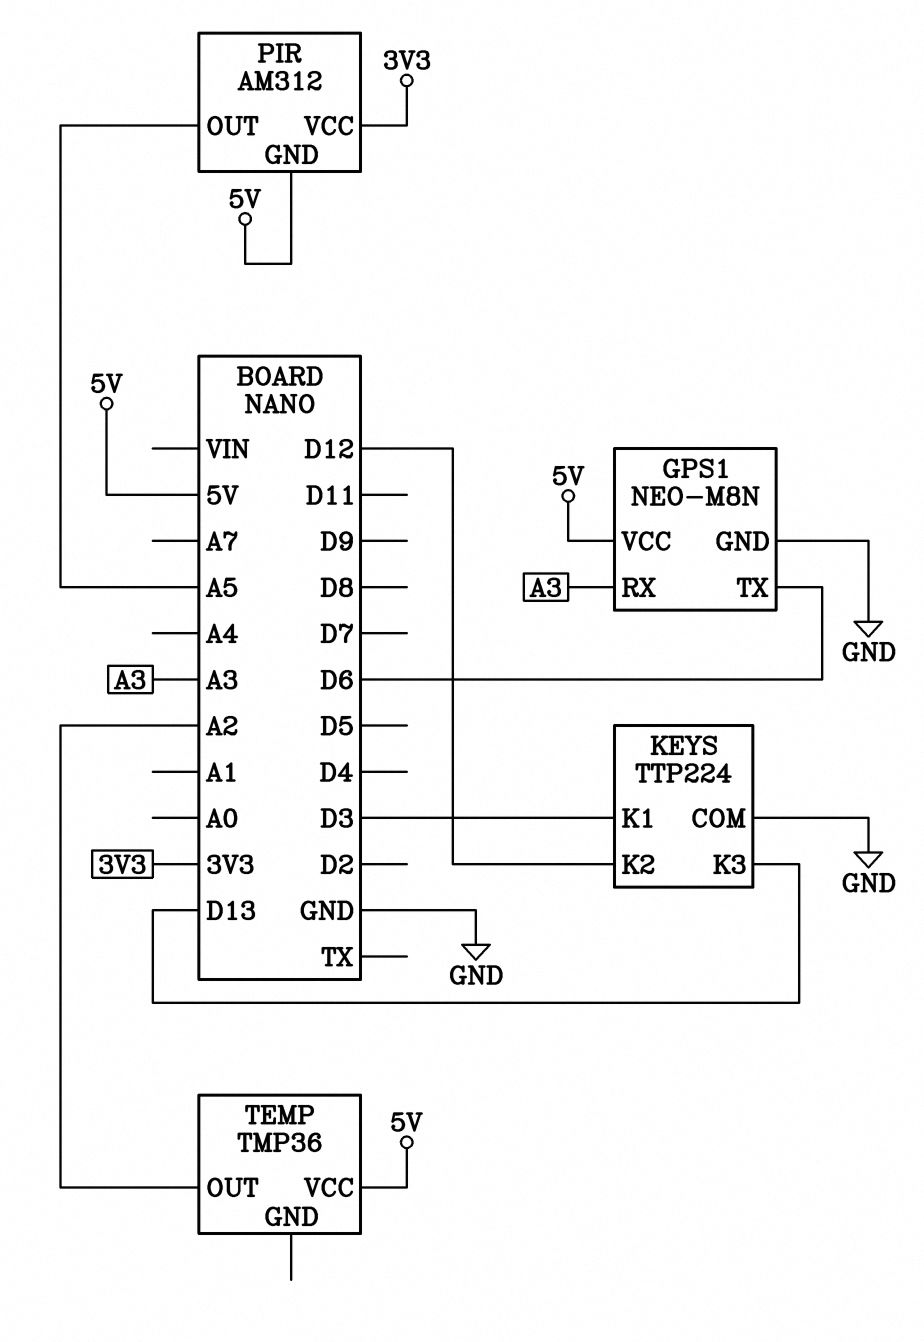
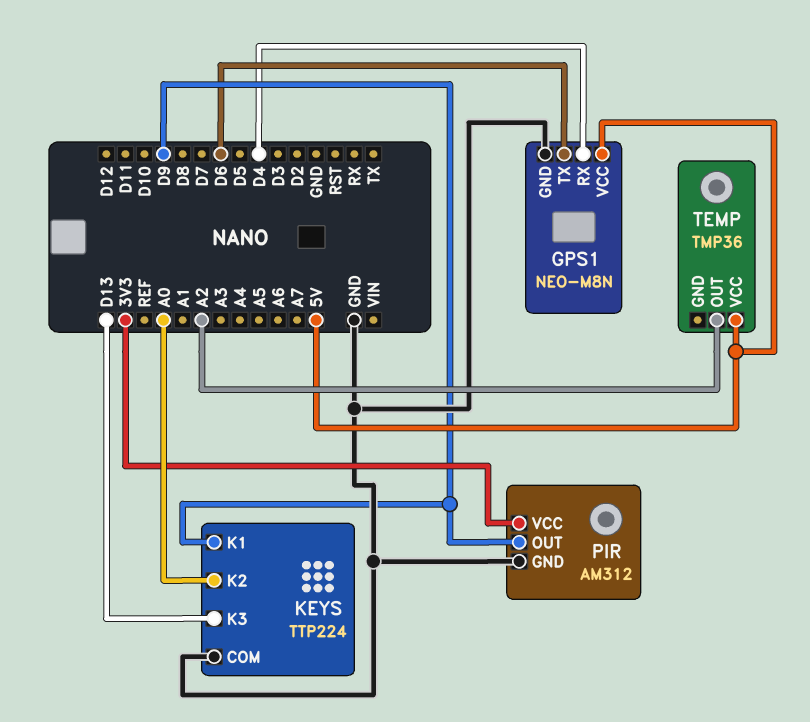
GPS1 pin RX: A3 -> D4
KEYS pin K1: D3 -> D9
KEYS pin K2: D12 -> A0
PIR pin GND: 5V -> GND
PIR pin OUT: A5 -> D9

